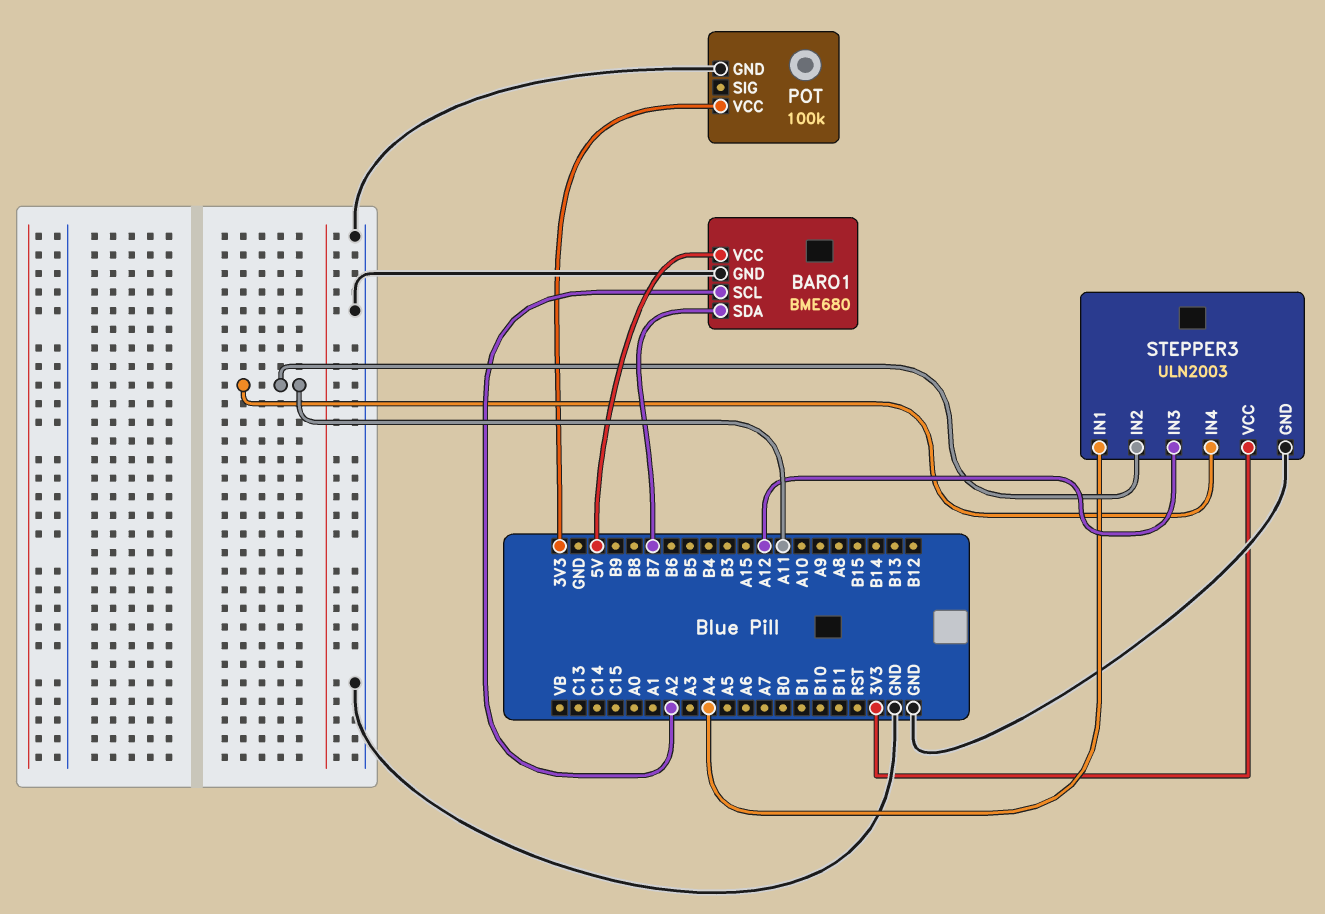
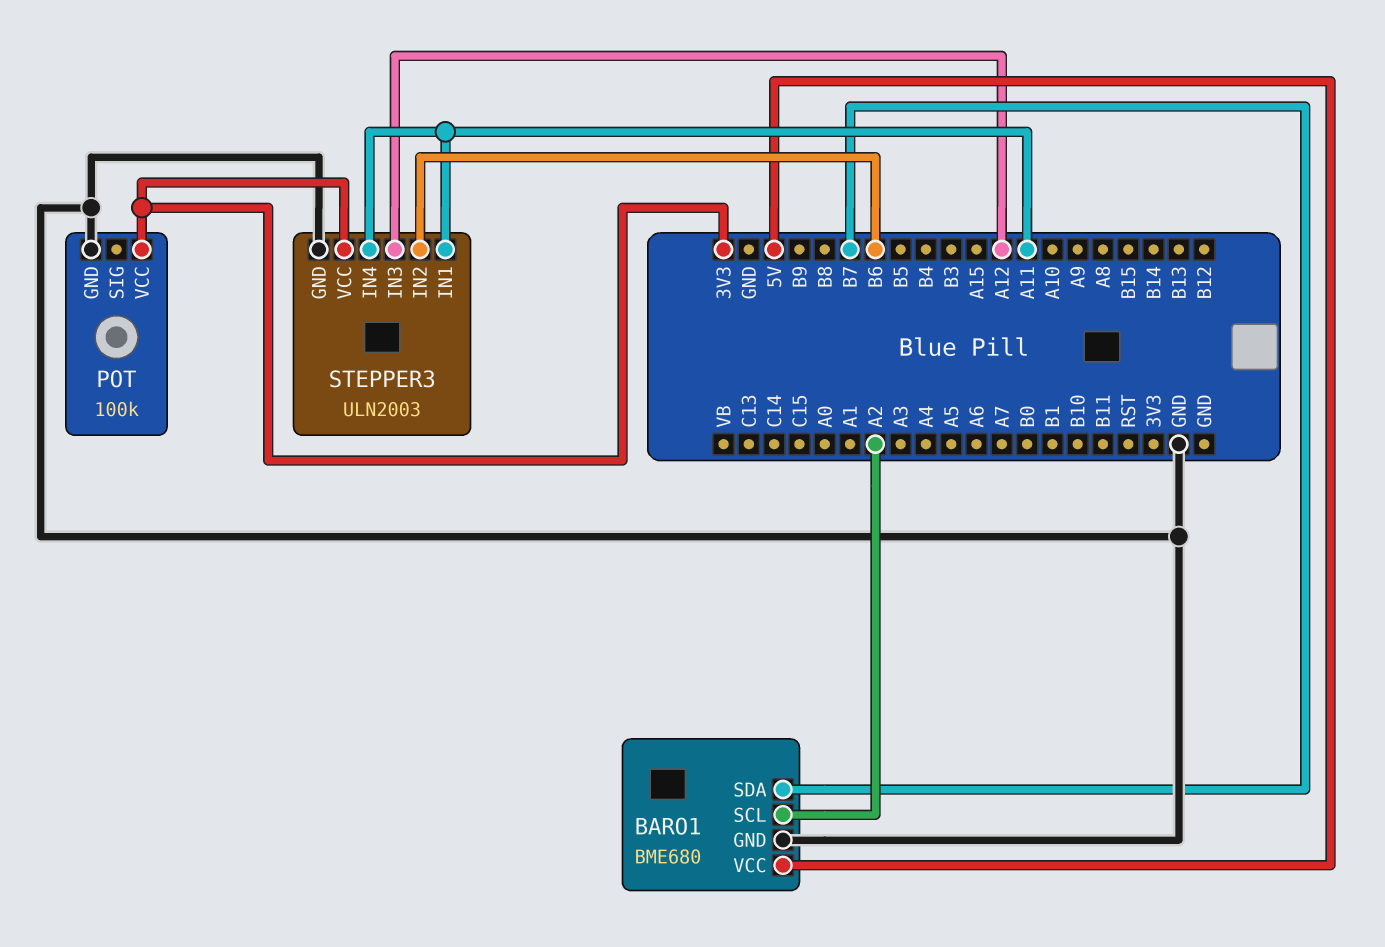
STEPPER3 pin IN1: A4 -> A11
STEPPER3 pin IN2: A11 -> B6

